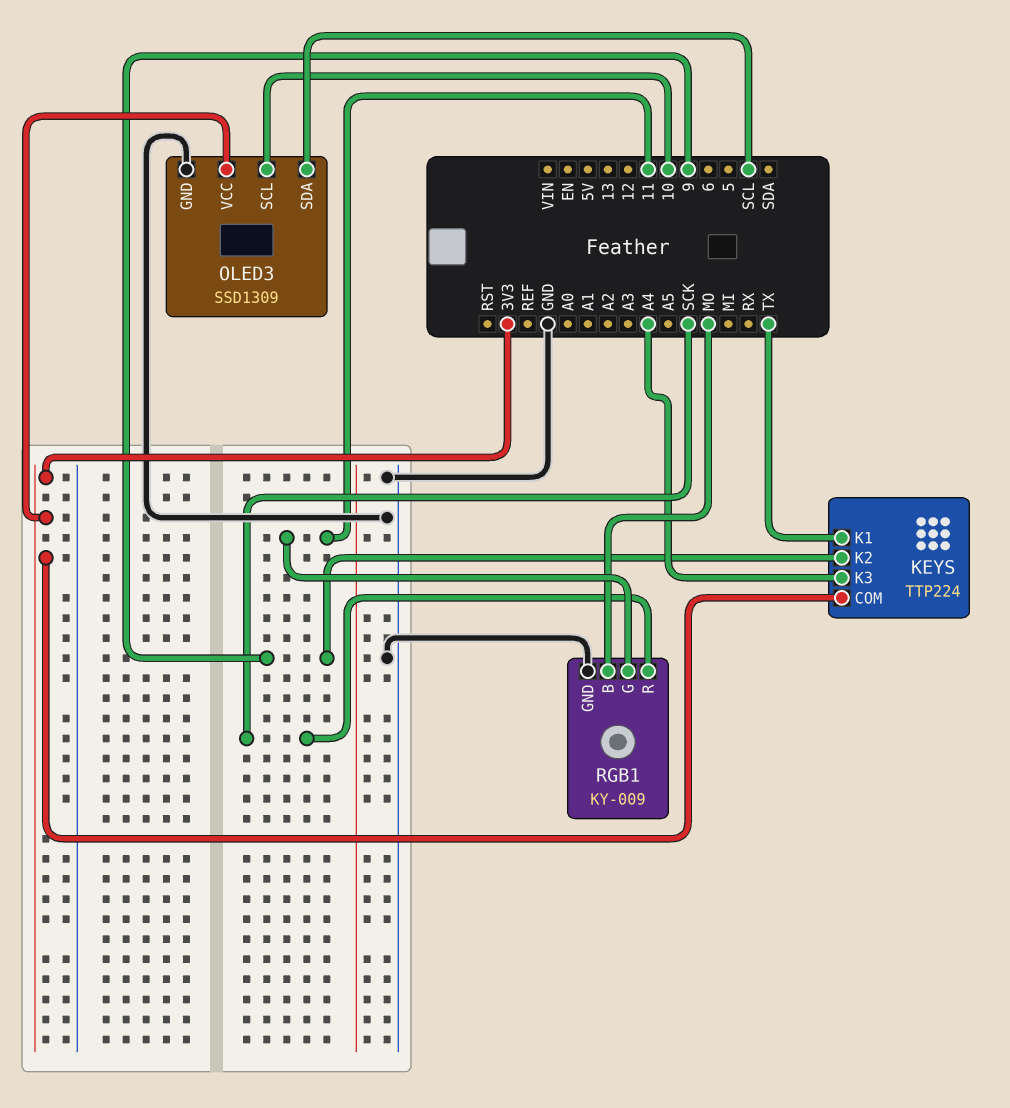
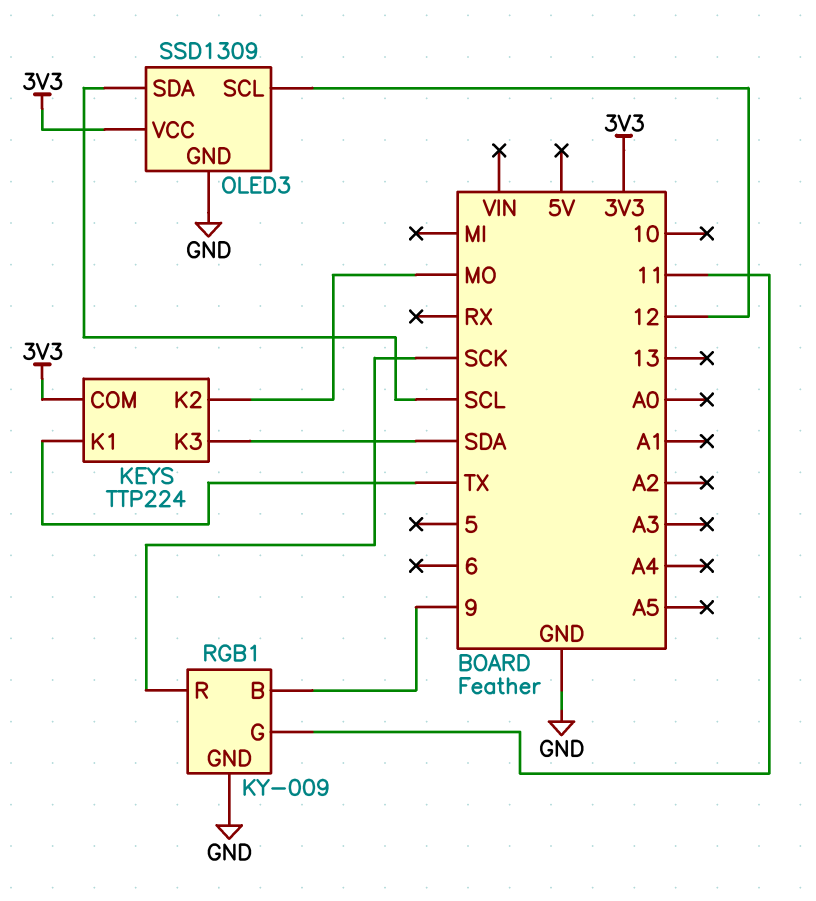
KEYS pin K2: 9 -> MO
KEYS pin K3: A4 -> SDA
OLED3 pin SCL: 10 -> 12
RGB1 pin B: MO -> 9

